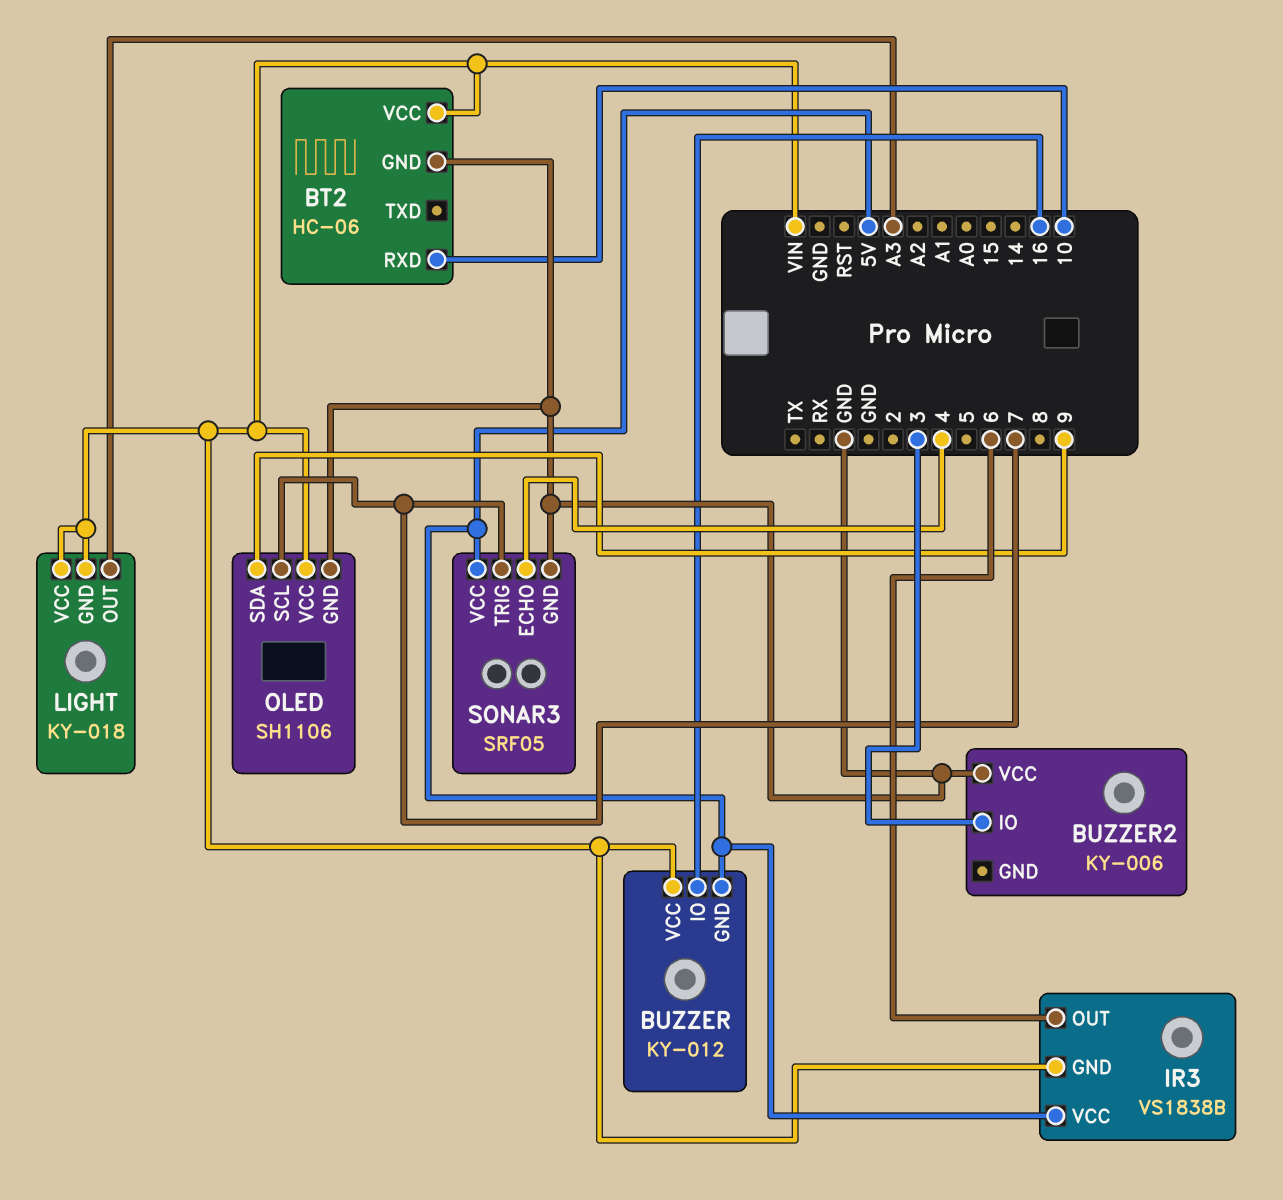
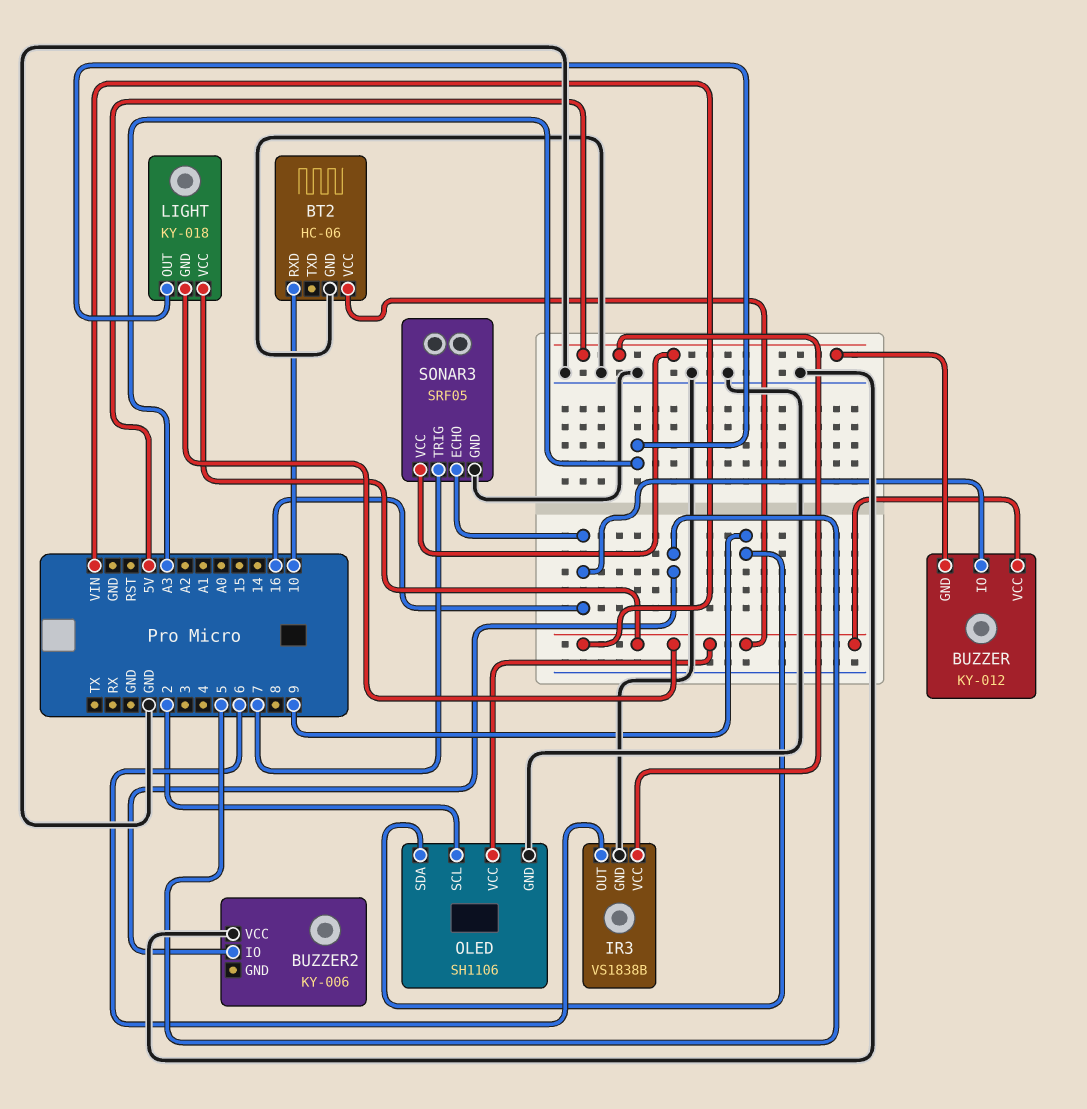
BUZZER2 pin IO: 3 -> 5
IR3 pin GND: VIN -> GND
OLED pin SCL: 7 -> 2
SONAR3 pin ECHO: 4 -> 16

